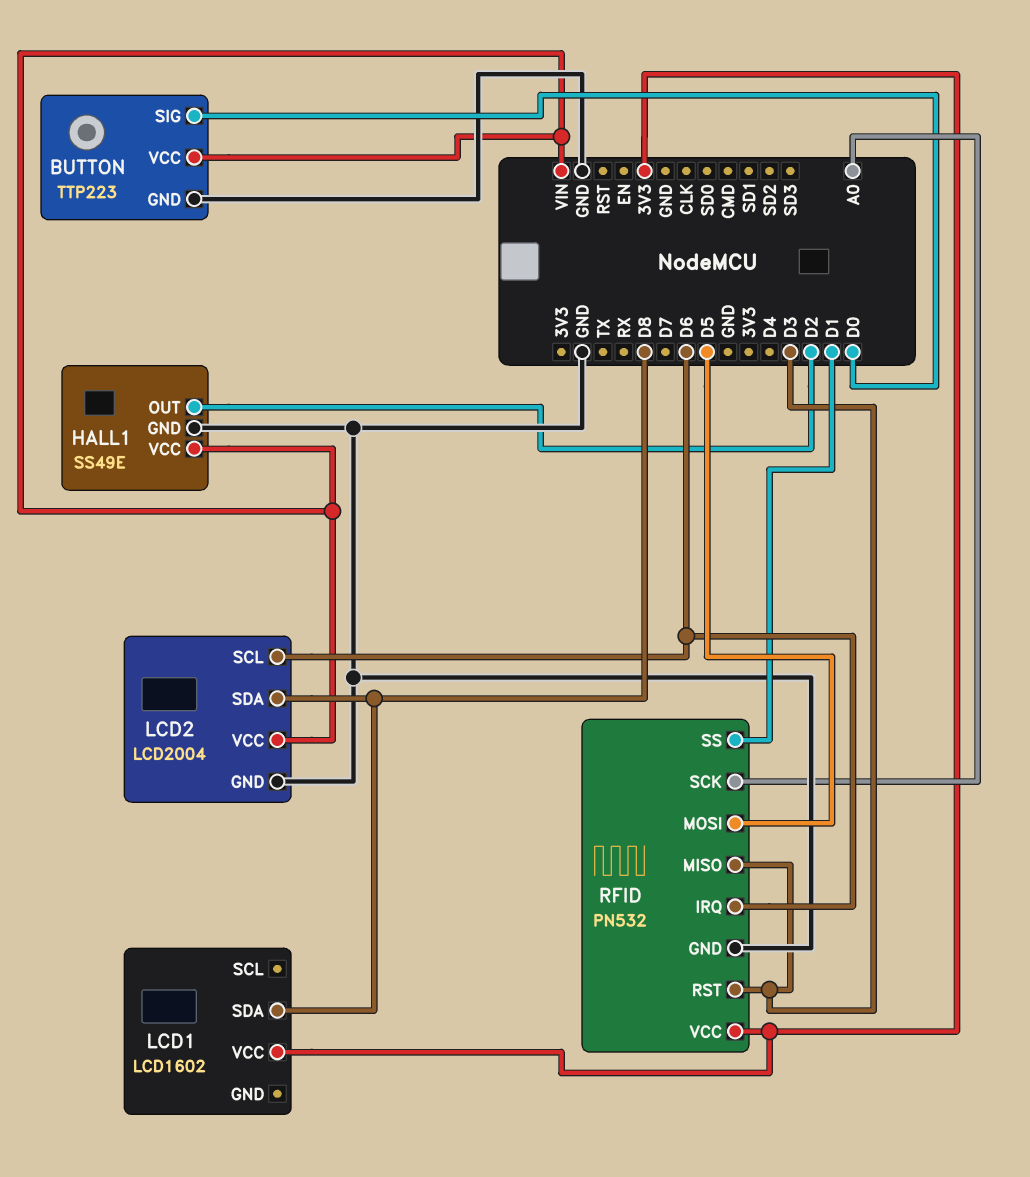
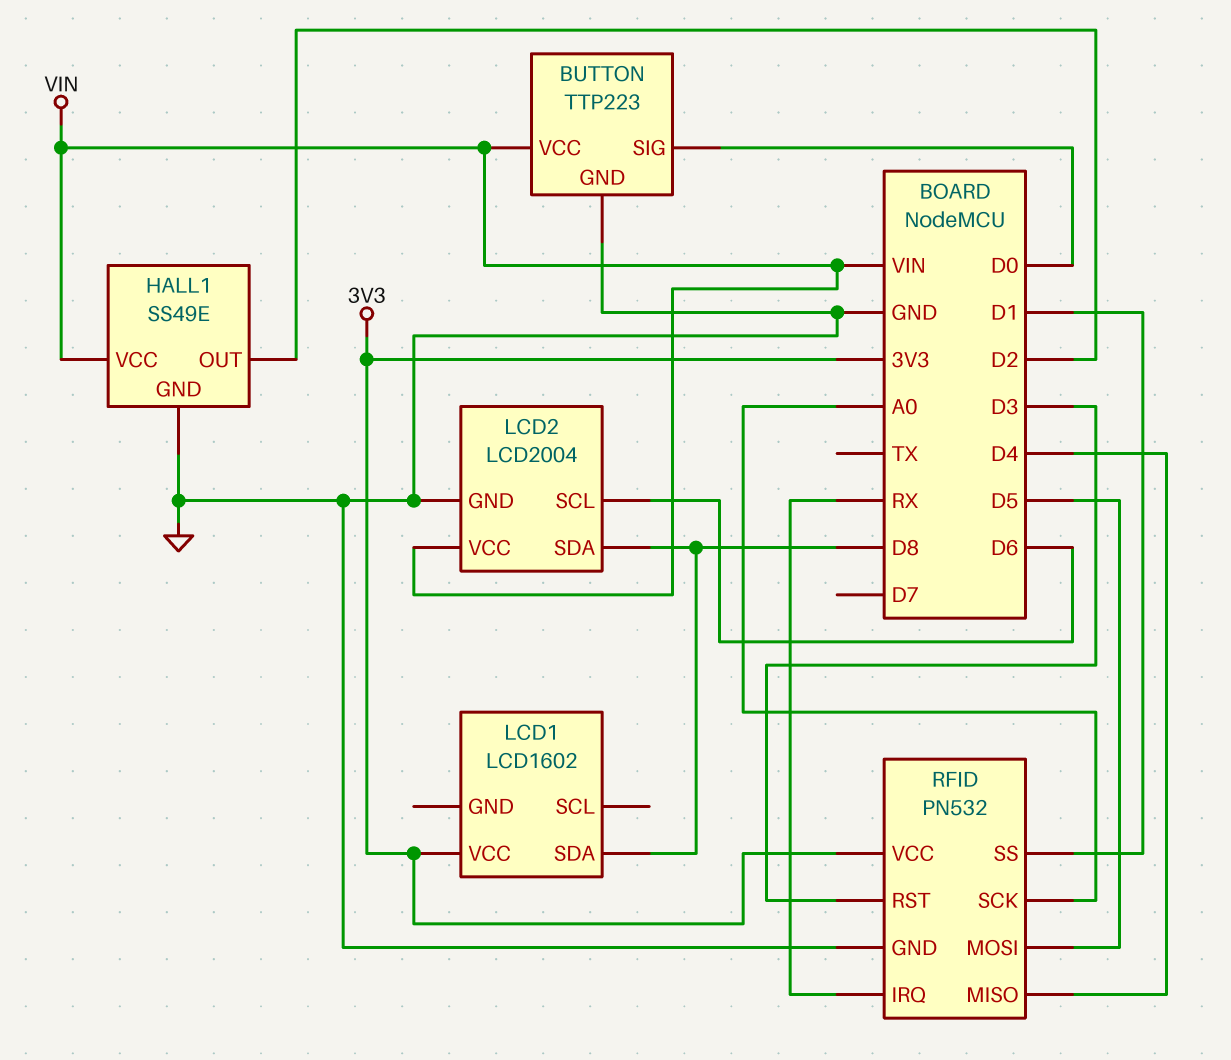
RFID pin IRQ: D6 -> RX
RFID pin MISO: D3 -> D4

